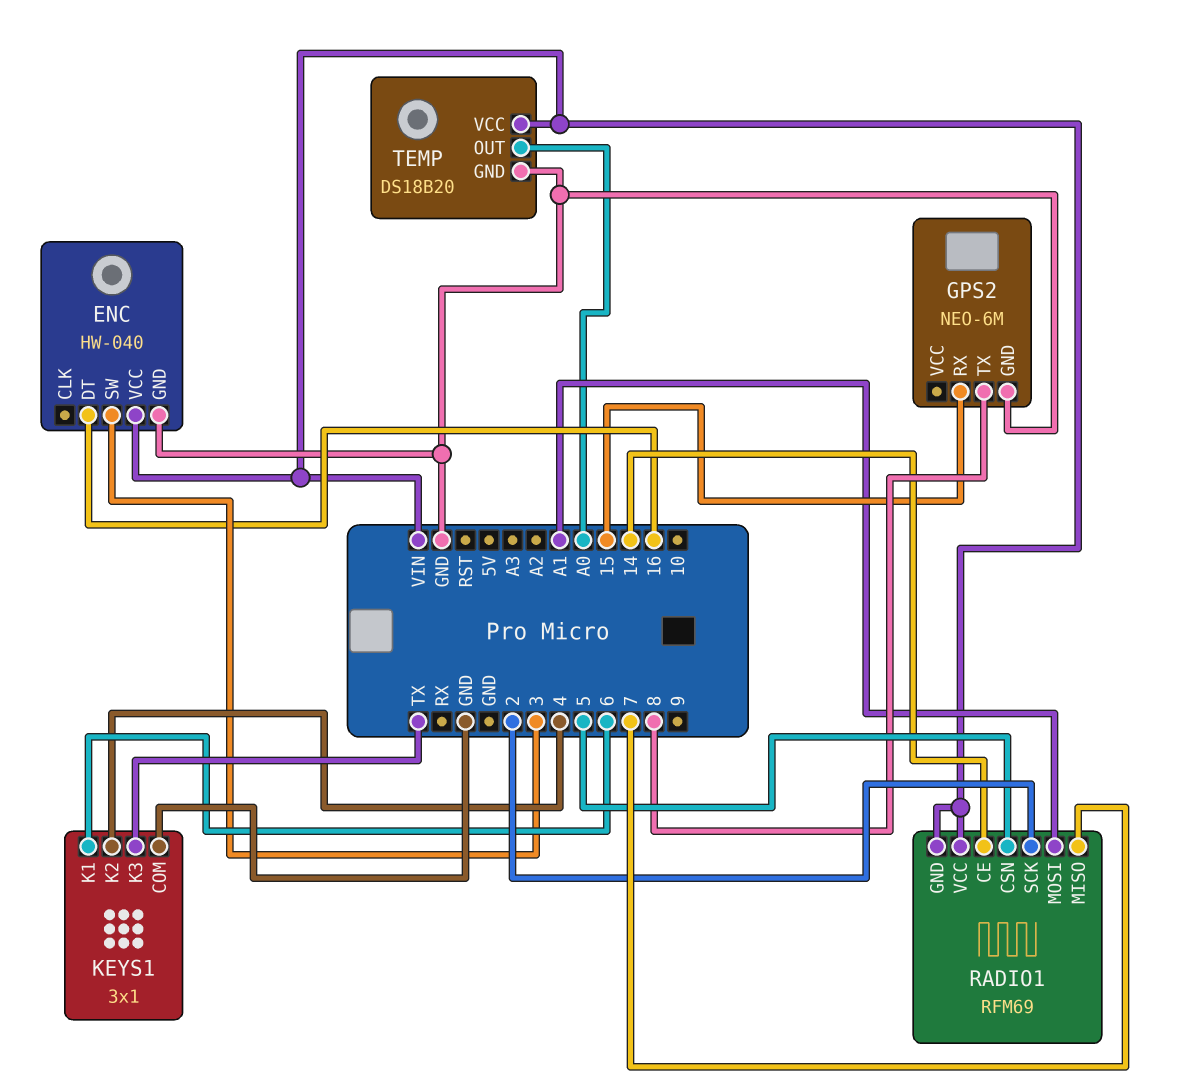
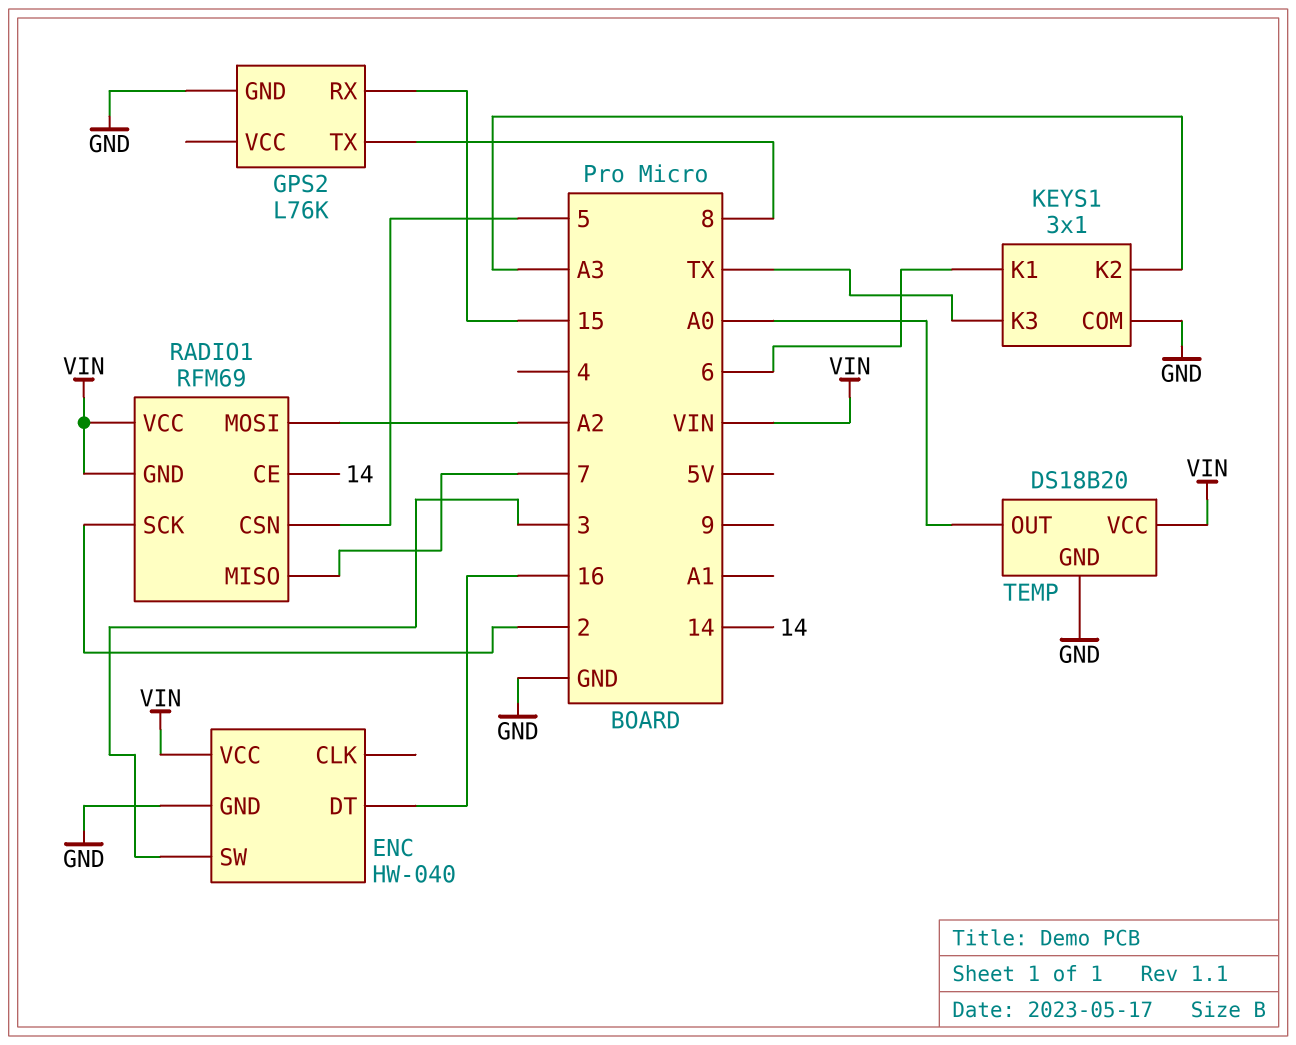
GPS2: NEO-6M -> L76K
KEYS1 pin K2: 4 -> A3
RADIO1 pin MOSI: A1 -> A2

